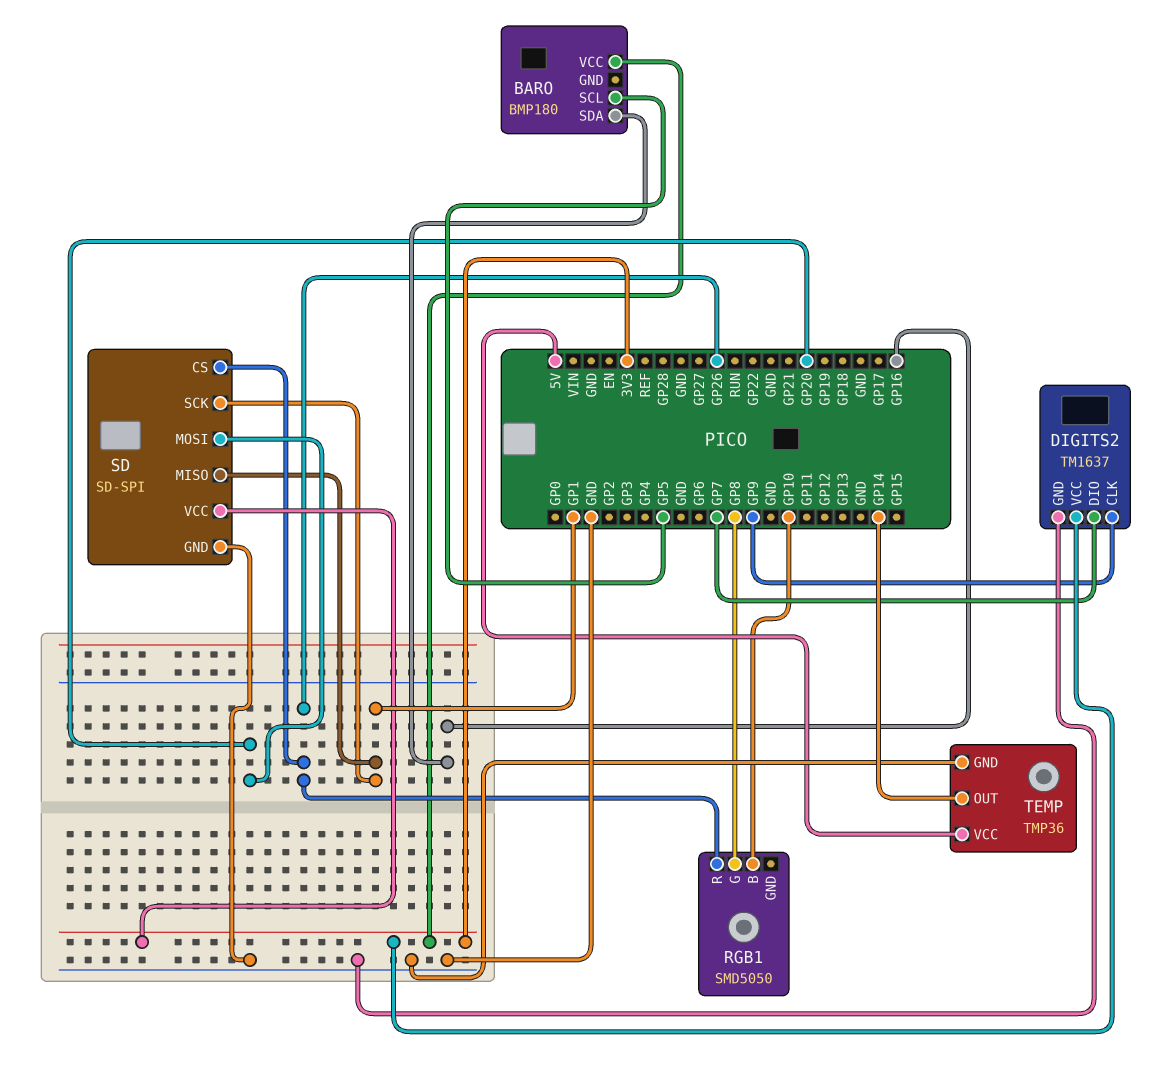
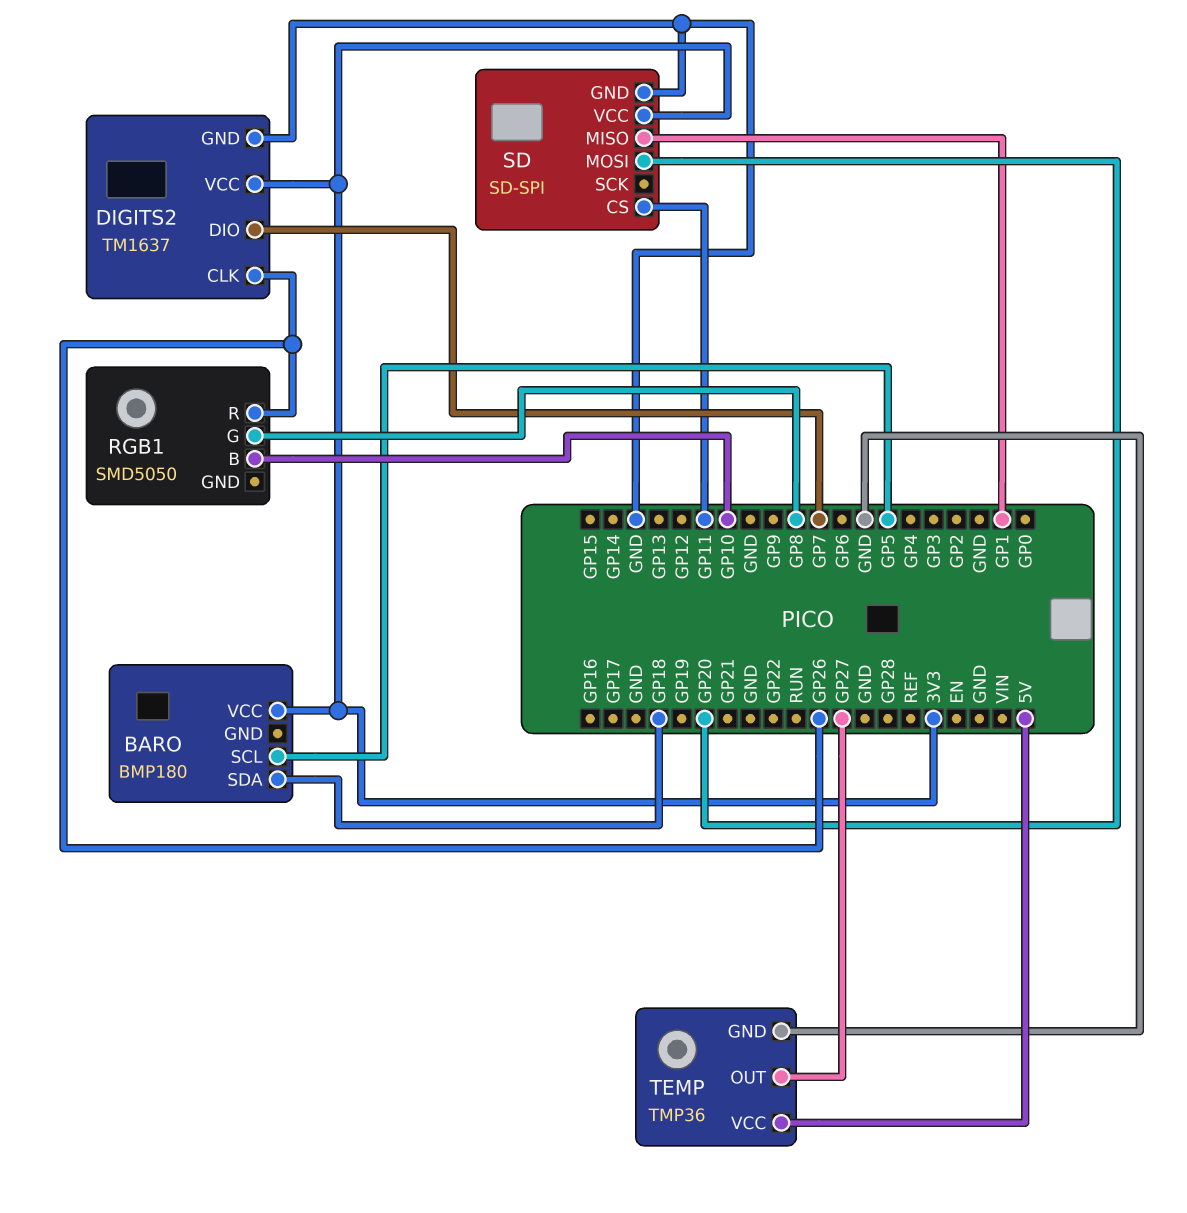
BARO pin SDA: GP16 -> GP18
DIGITS2 pin CLK: GP9 -> GP26
SD pin CS: GP26 -> GP11
SD pin SCK: GP1 -> none
TEMP pin OUT: GP14 -> GP27

